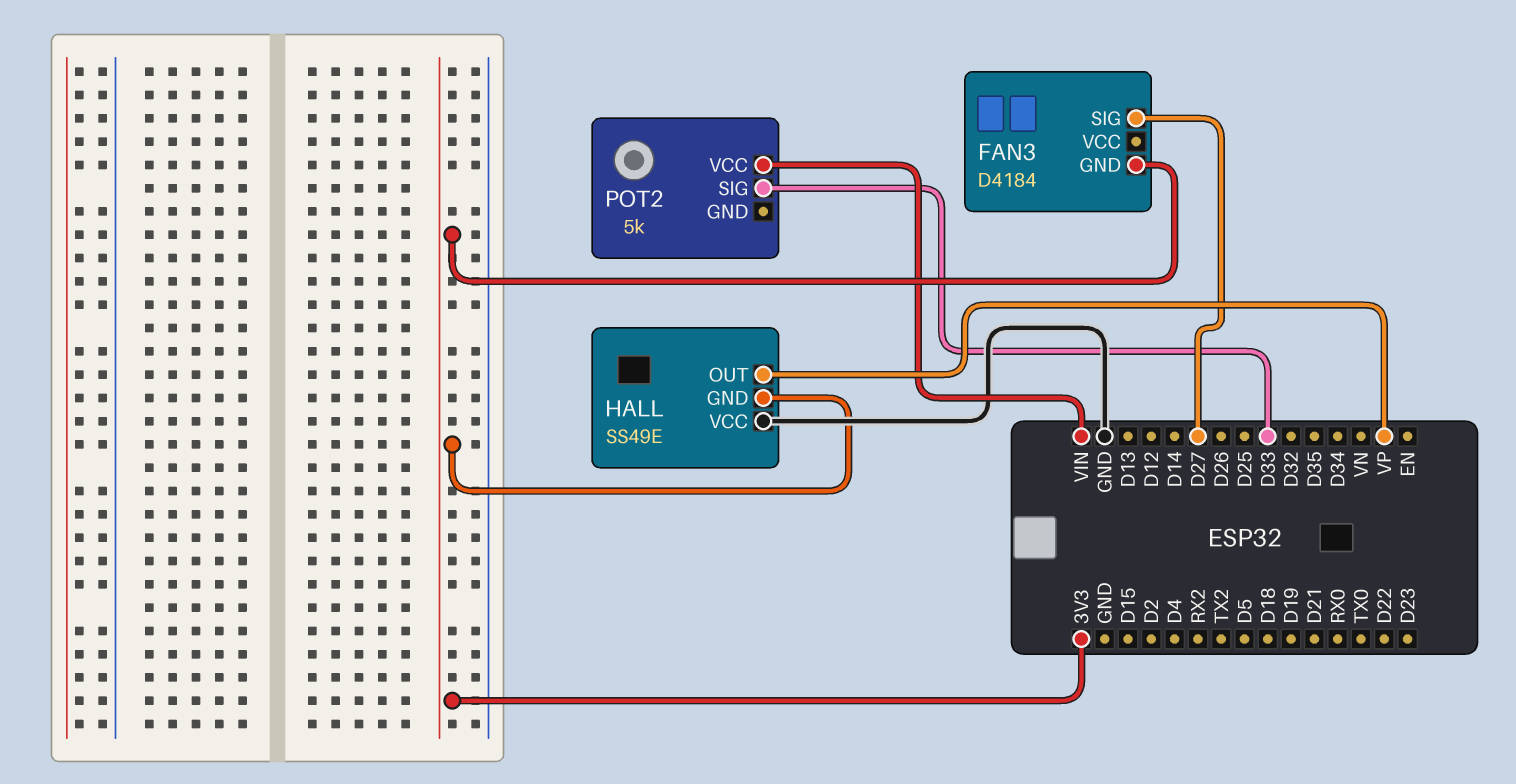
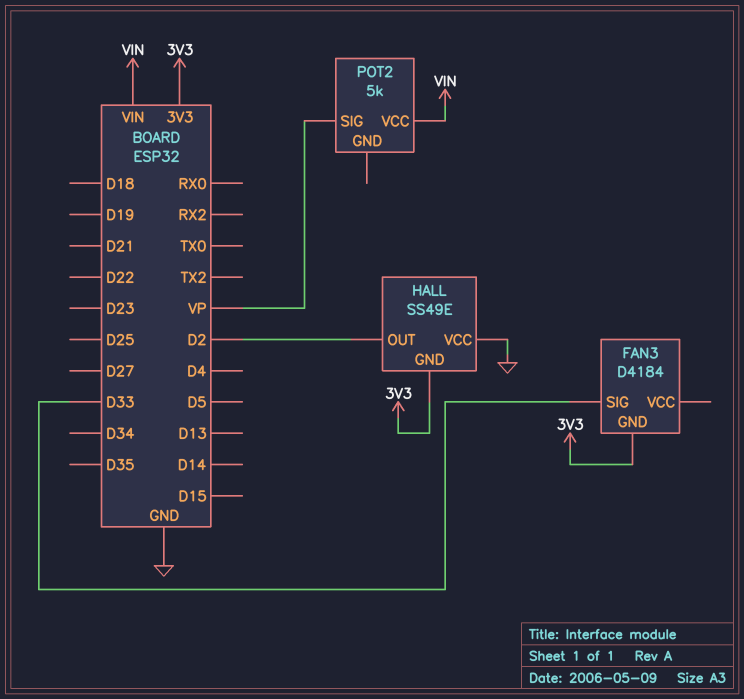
FAN3 pin SIG: D27 -> D33
HALL pin OUT: VP -> D2
POT2 pin SIG: D33 -> VP

